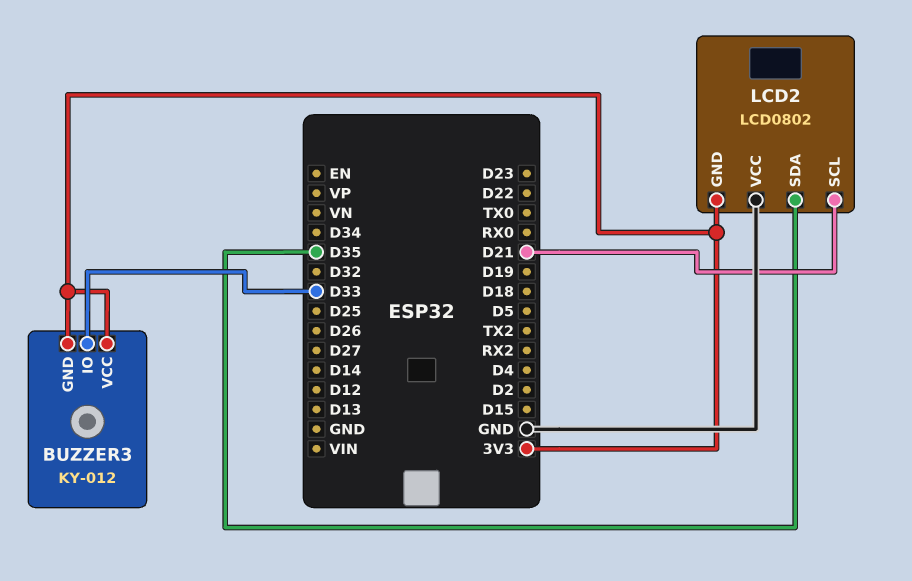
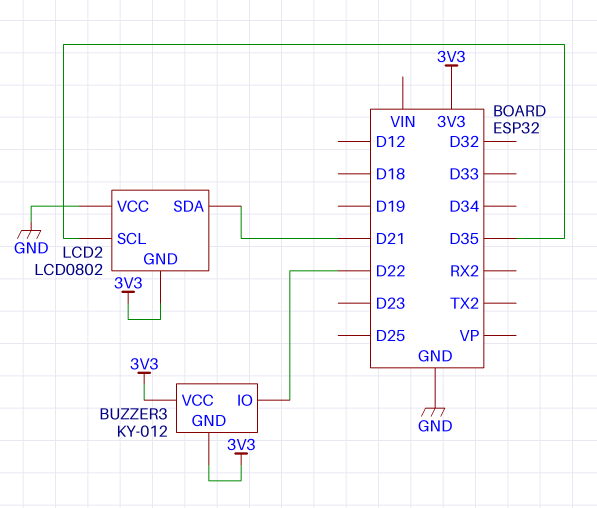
BUZZER3 pin IO: D33 -> D22
LCD2 pin SCL: D21 -> D35
LCD2 pin SDA: D35 -> D21

